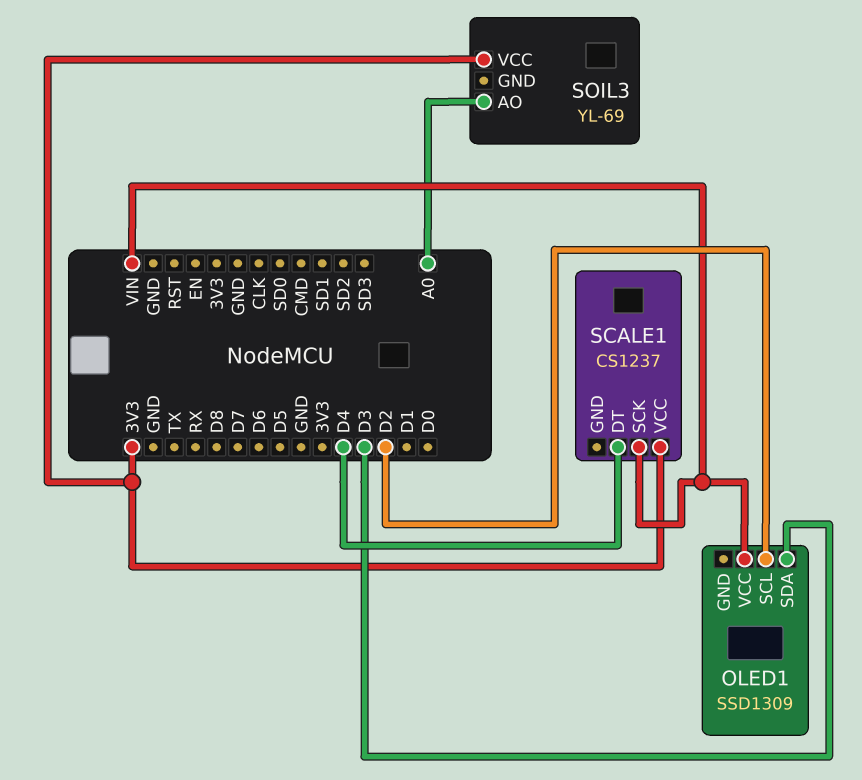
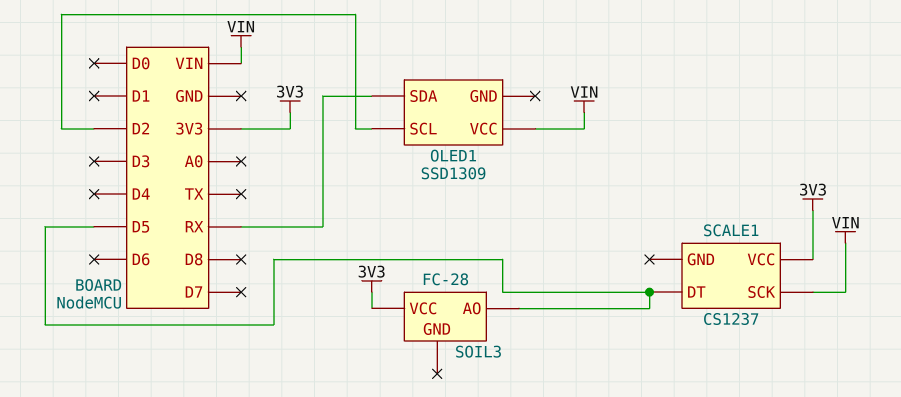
OLED1 pin SDA: D3 -> RX
SCALE1 pin DT: D4 -> D5
SOIL3: YL-69 -> FC-28
SOIL3 pin AO: A0 -> D5

